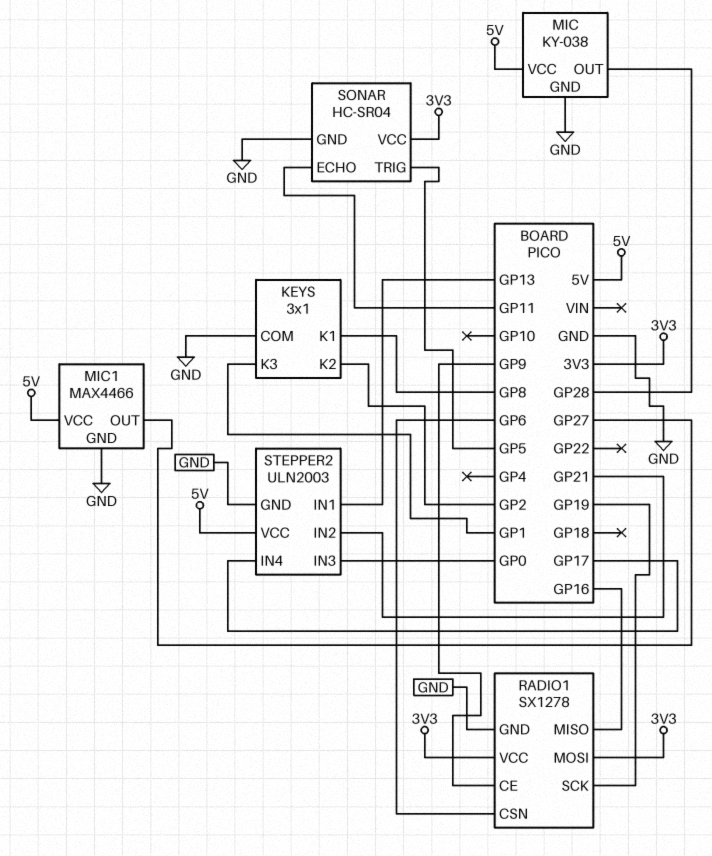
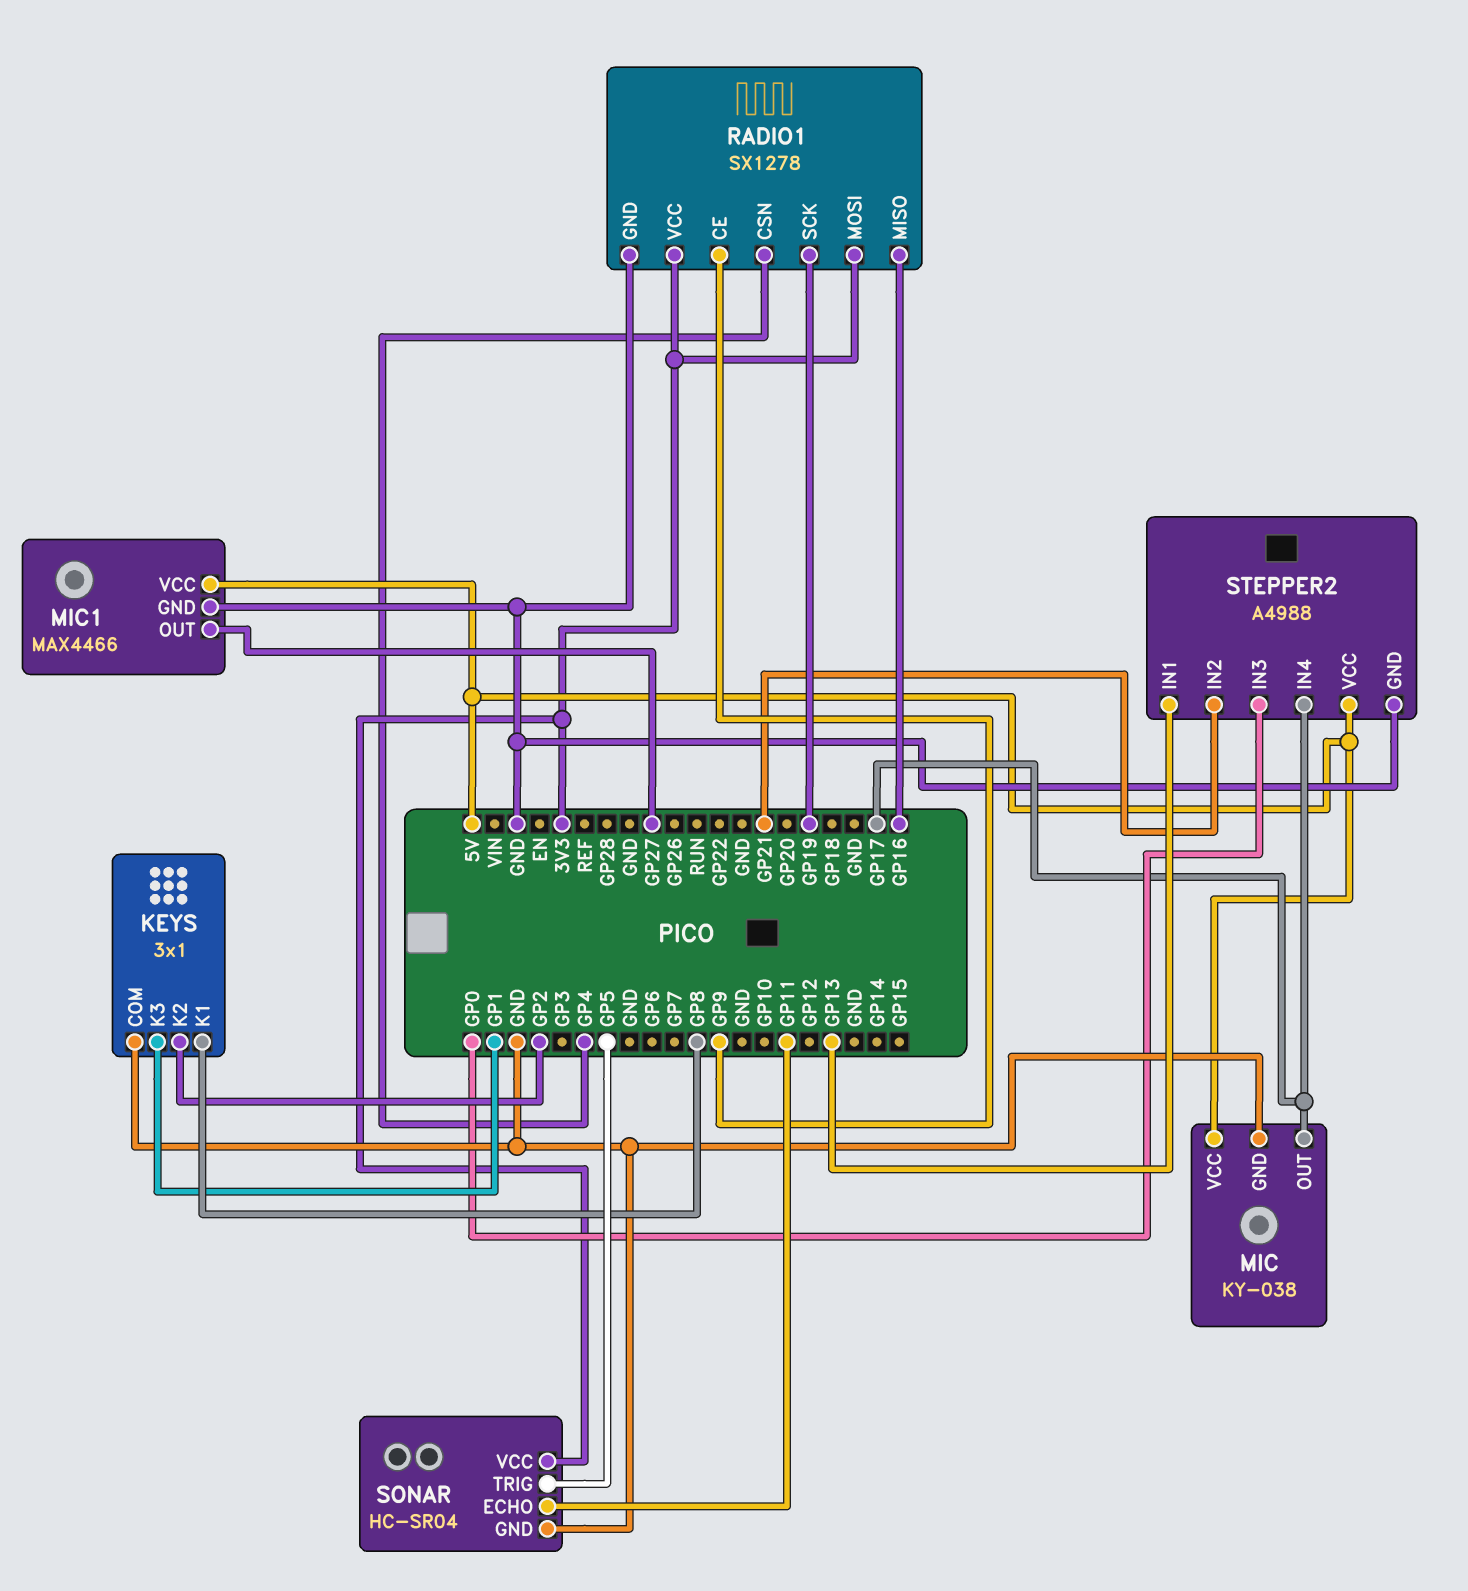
MIC pin OUT: GP28 -> GP17
RADIO1 pin CSN: GP6 -> GP4
STEPPER2: ULN2003 -> A4988

